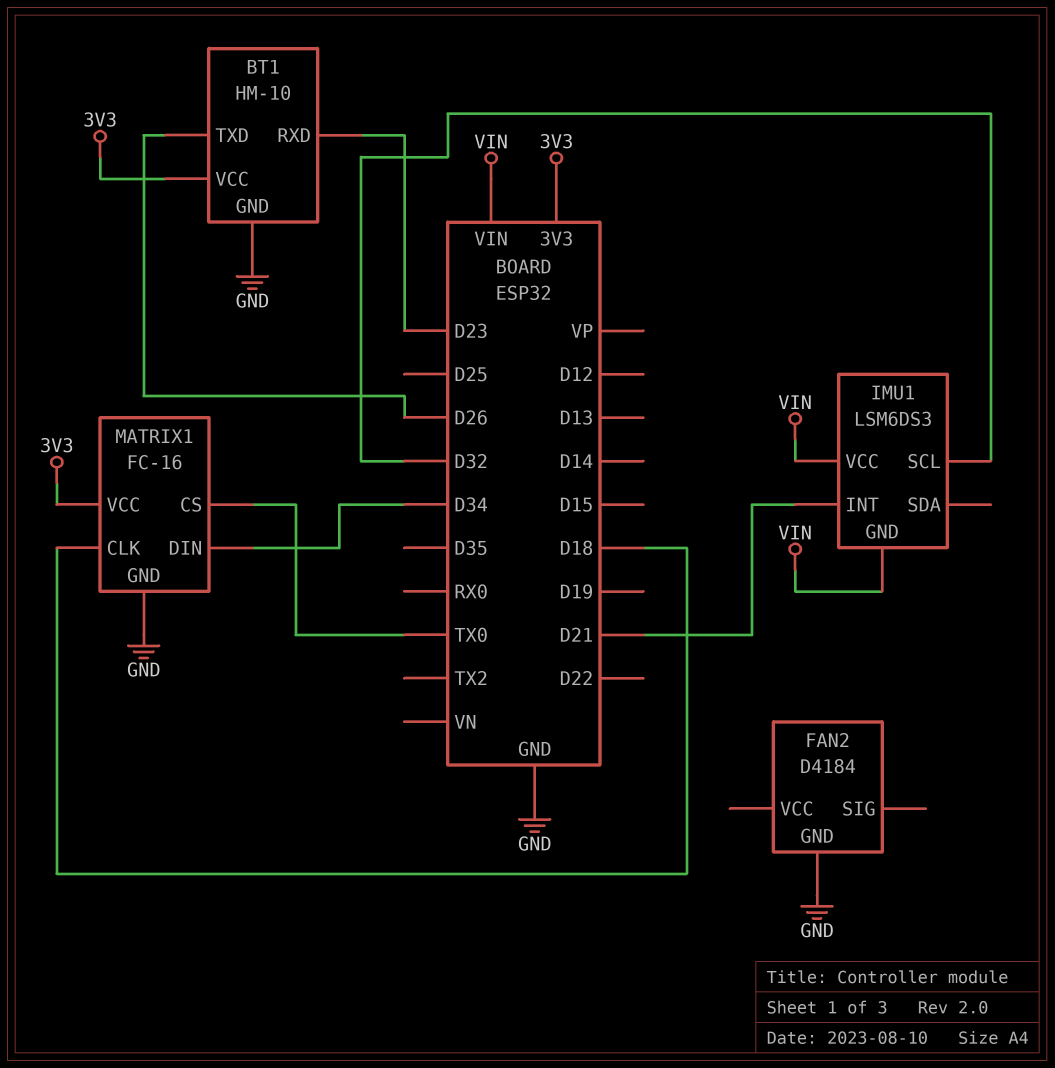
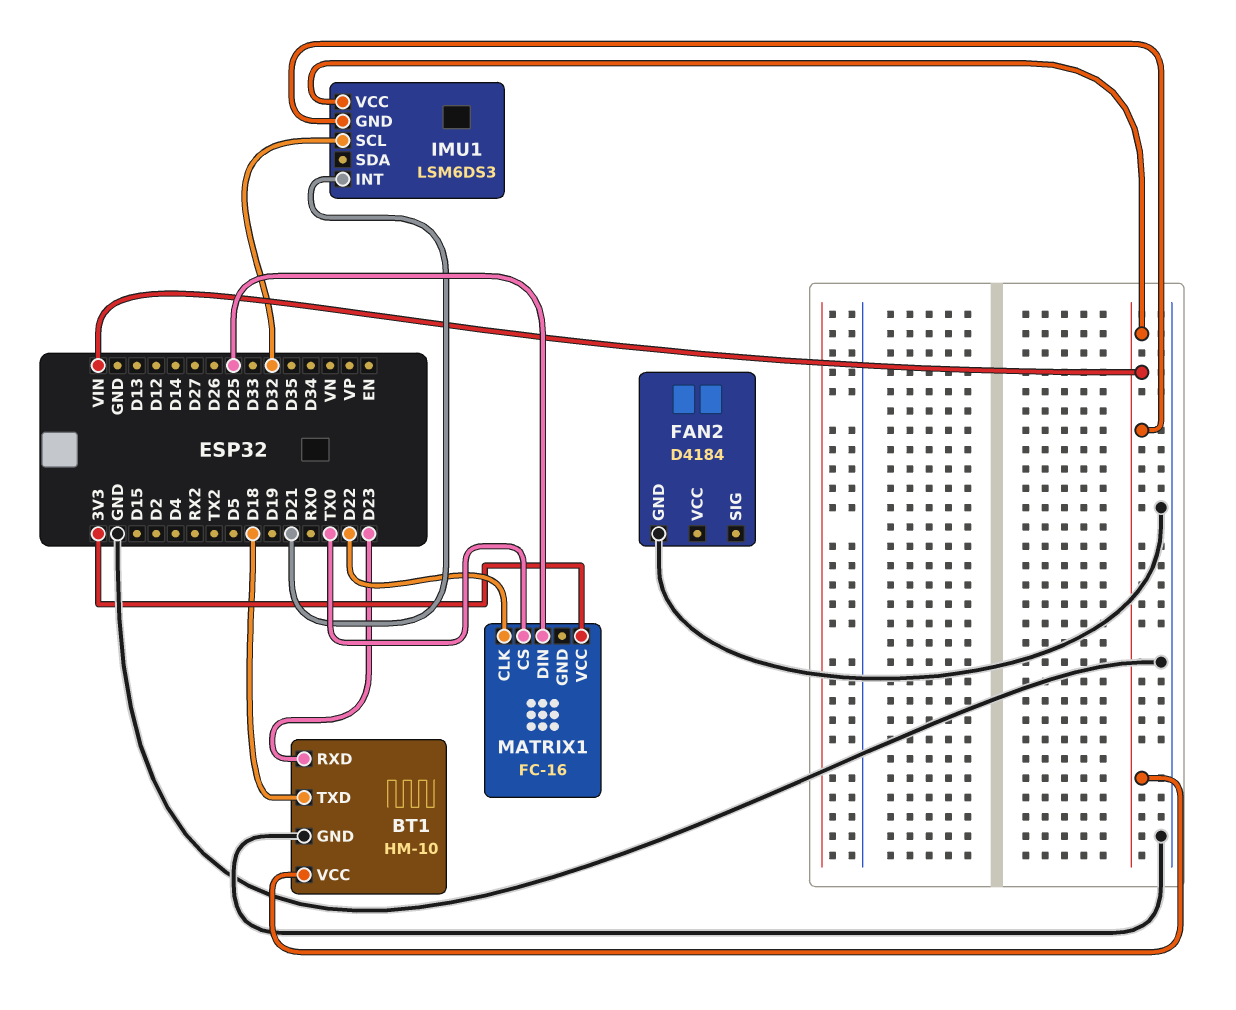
BT1 pin TXD: D26 -> D18
BT1 pin VCC: 3V3 -> VIN
MATRIX1 pin CLK: D18 -> D22
MATRIX1 pin DIN: D34 -> D25
MATRIX1 pin GND: GND -> none

